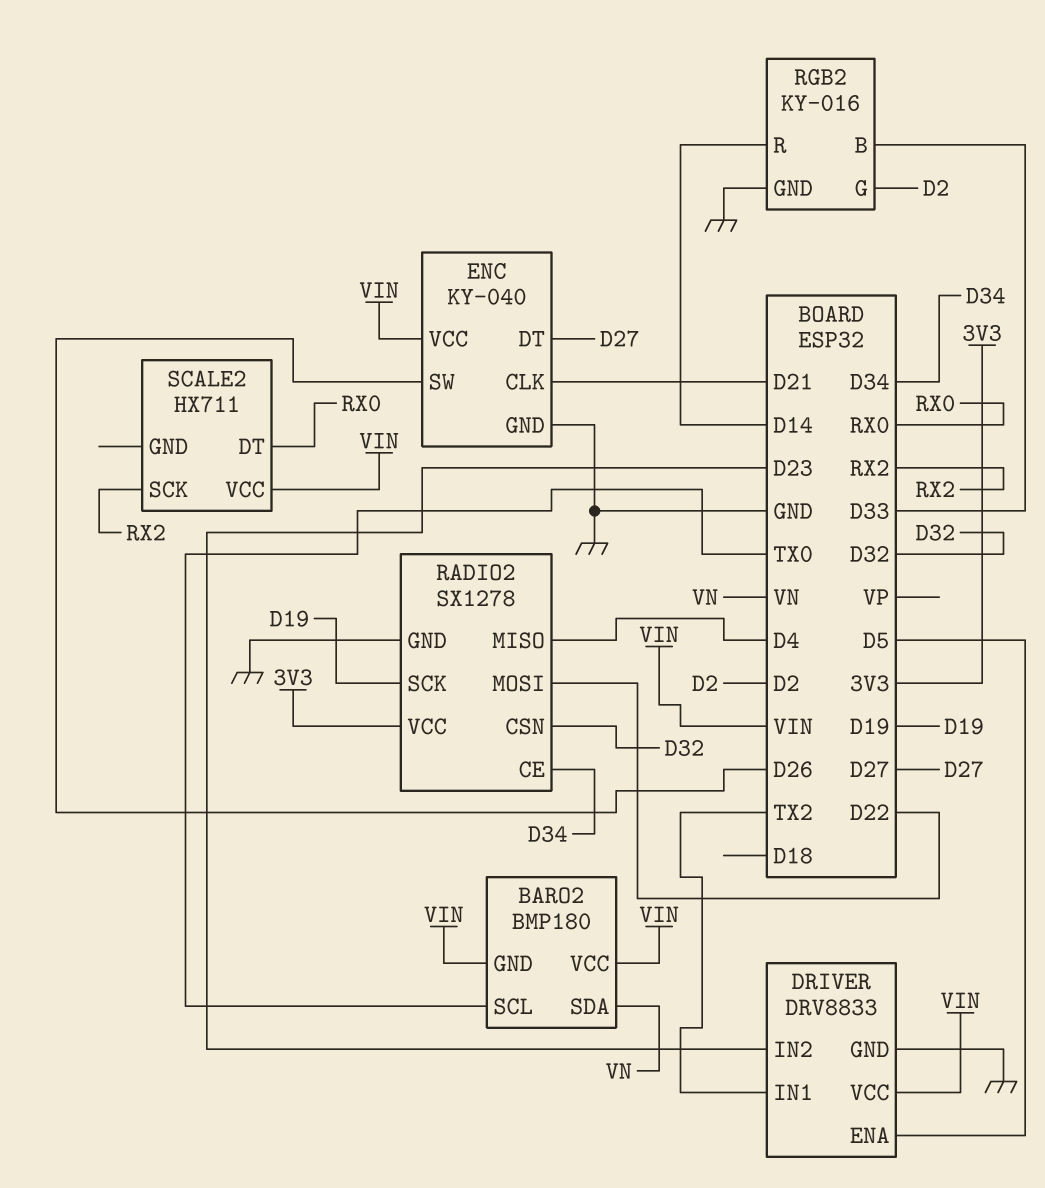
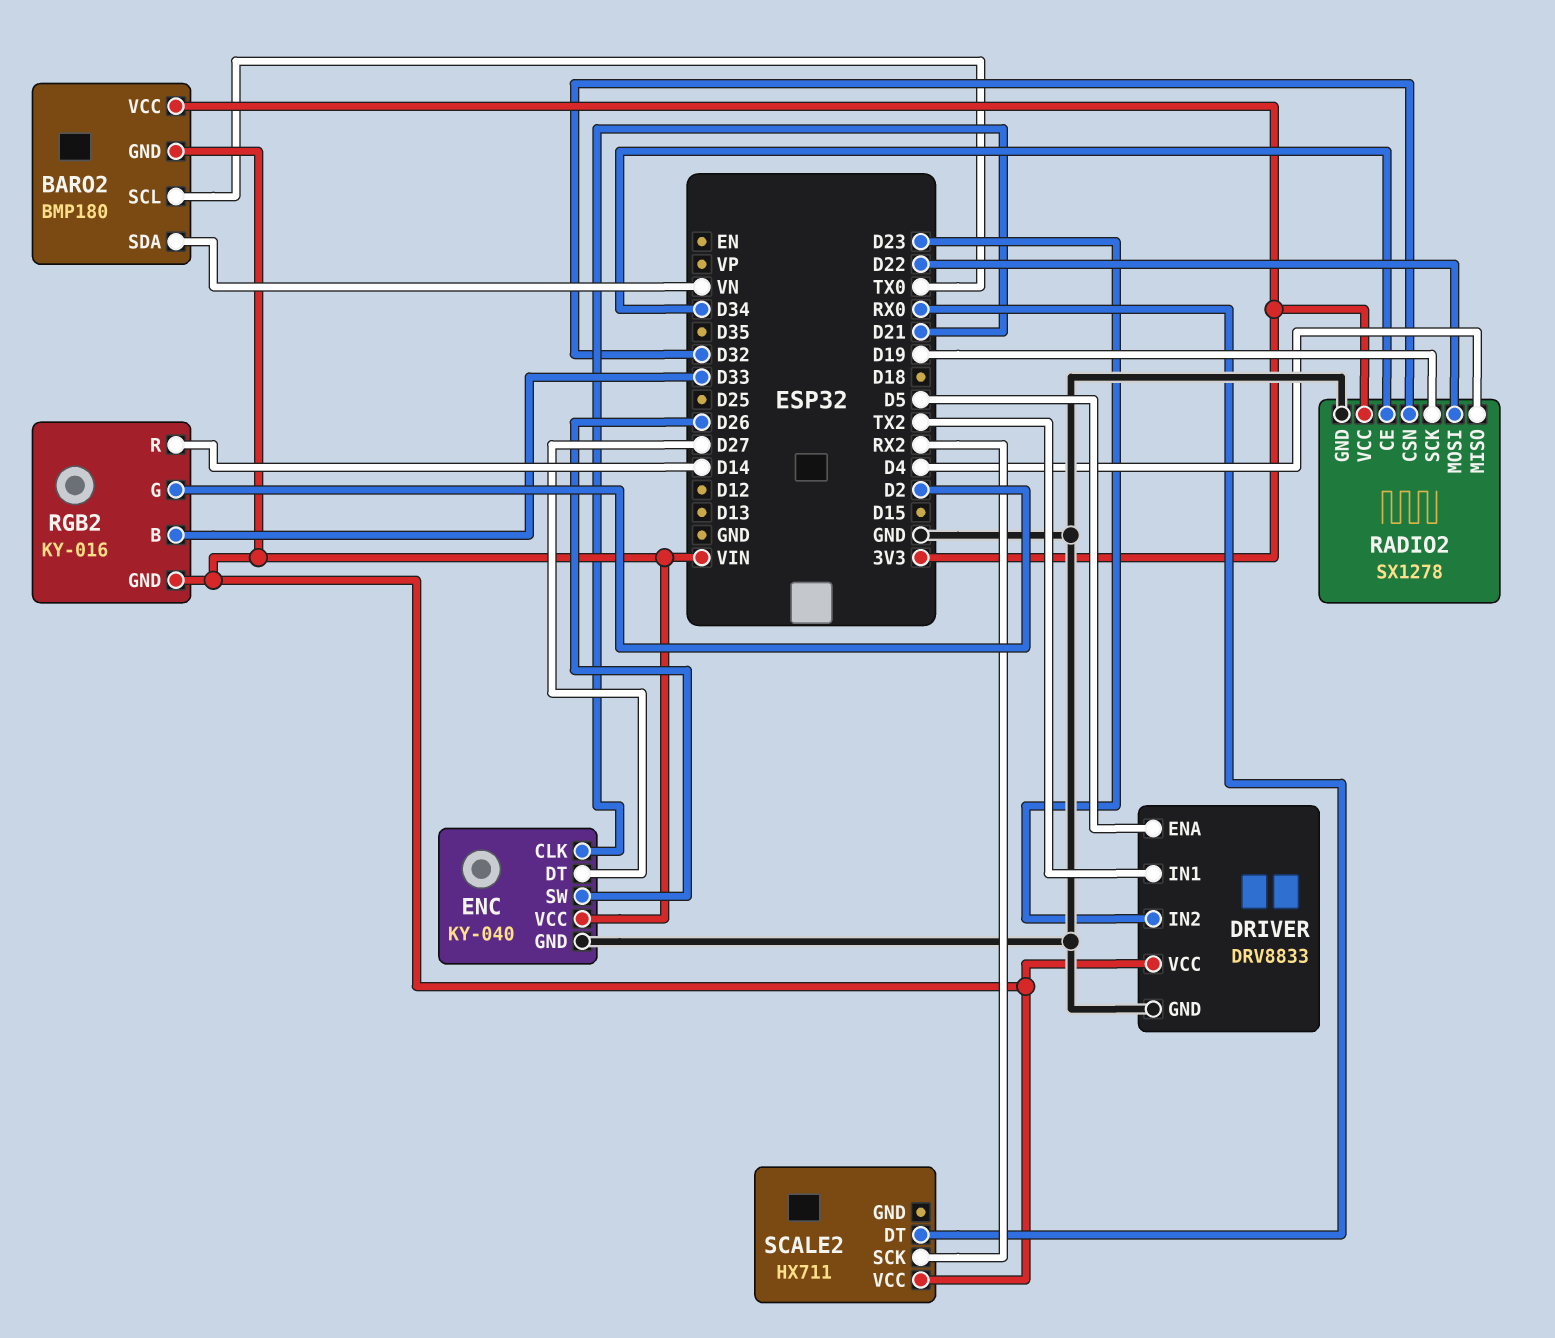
BARO2 pin VCC: VIN -> 3V3
RGB2 pin GND: GND -> VIN

